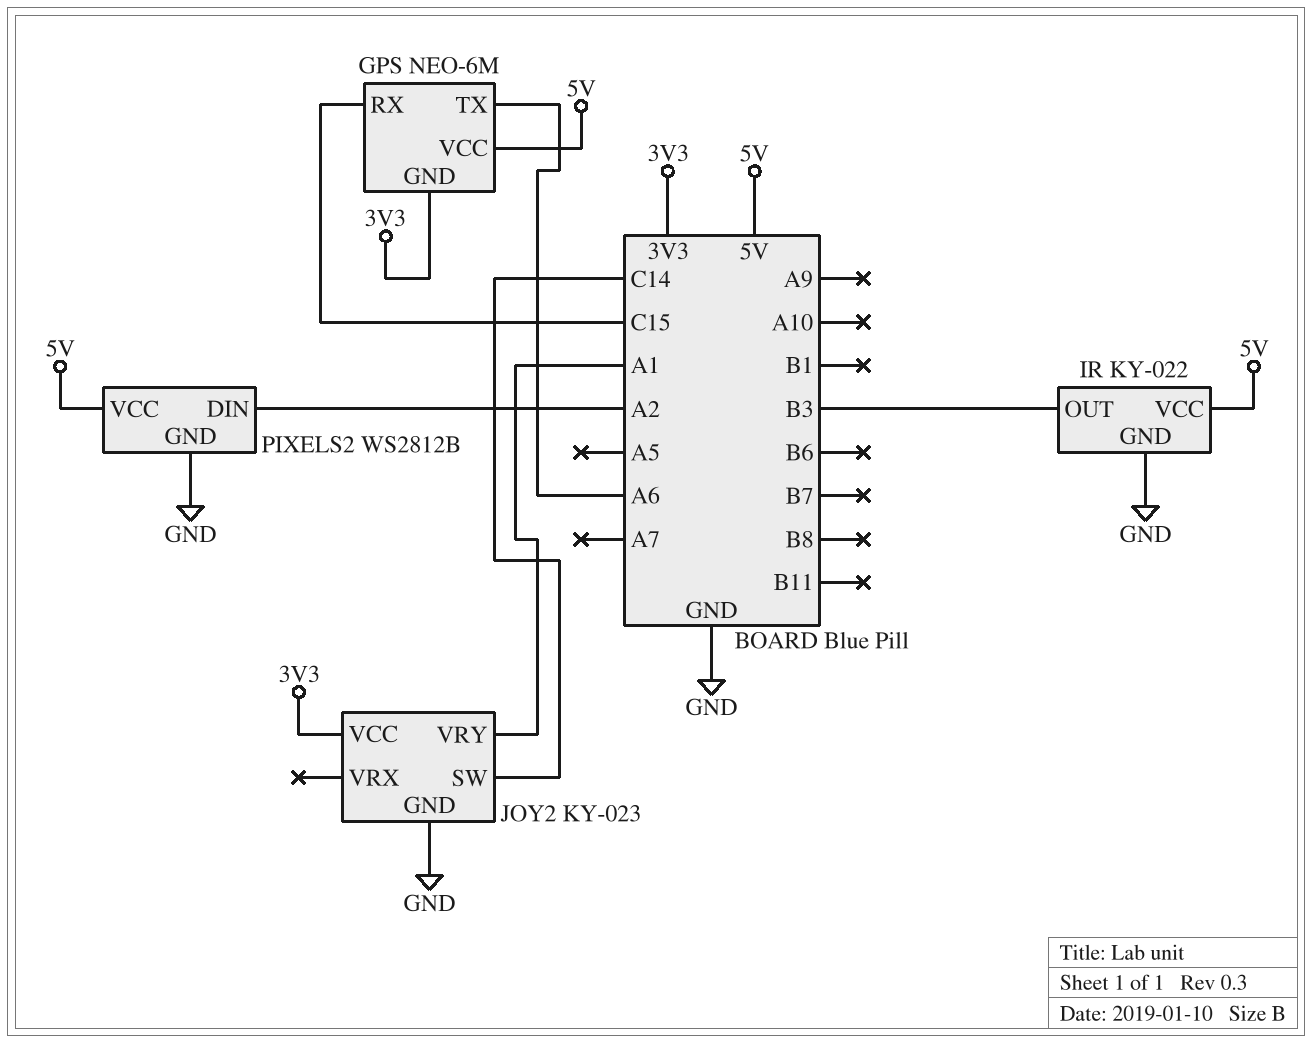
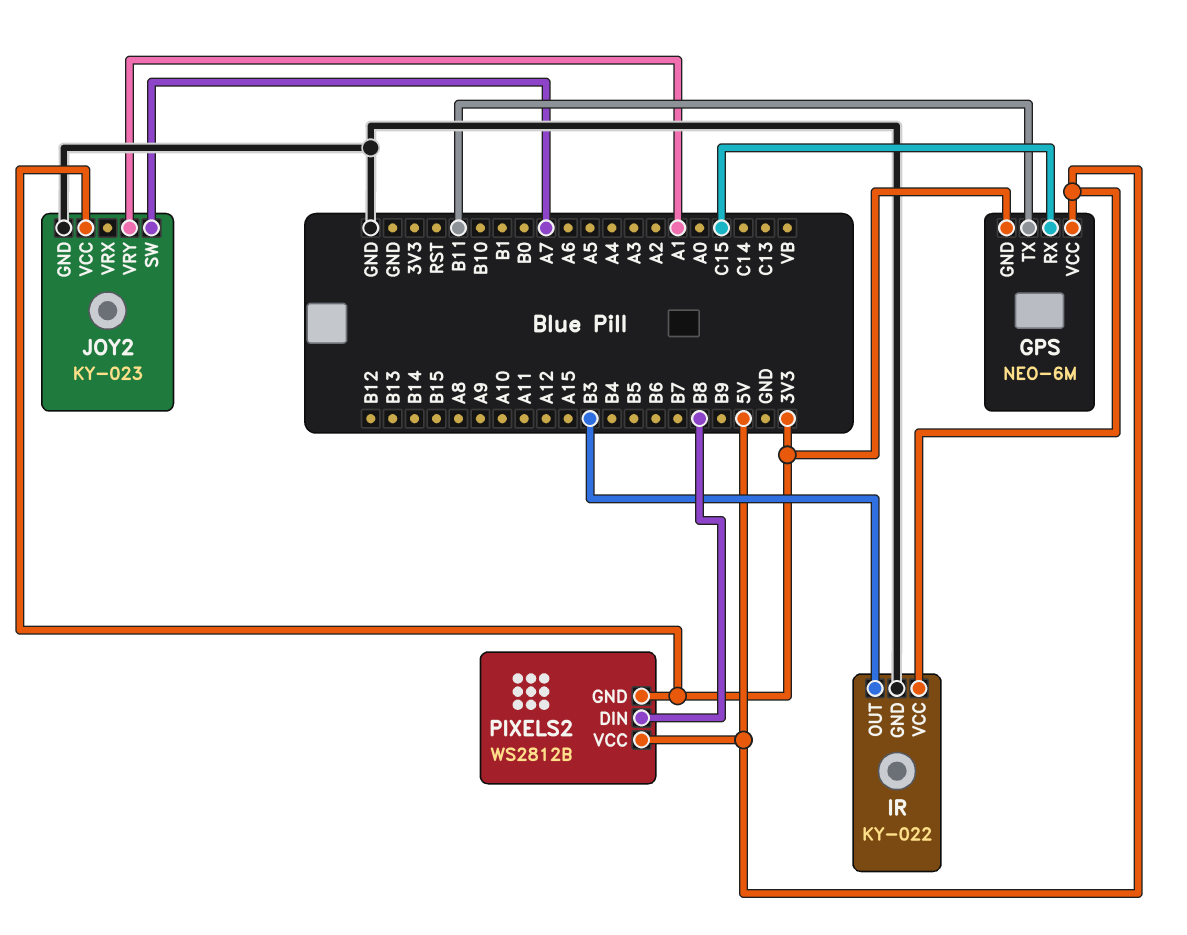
GPS pin TX: A6 -> B11
JOY2 pin SW: C14 -> A7
PIXELS2 pin DIN: A2 -> B8
PIXELS2 pin GND: GND -> 3V3

